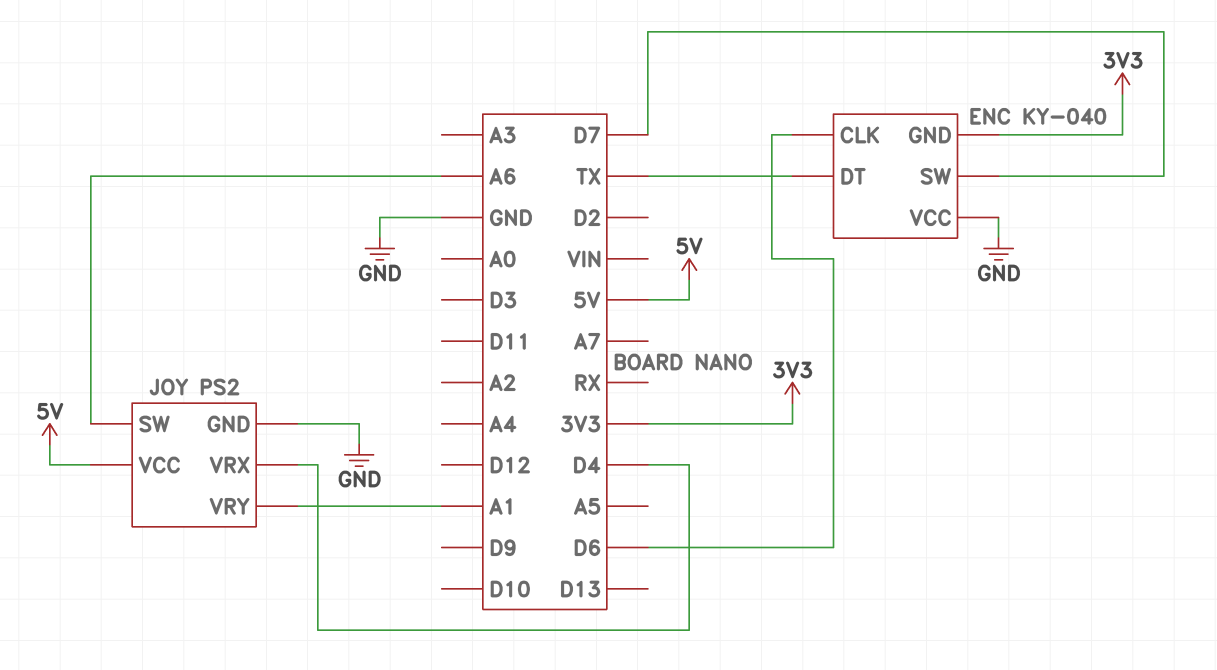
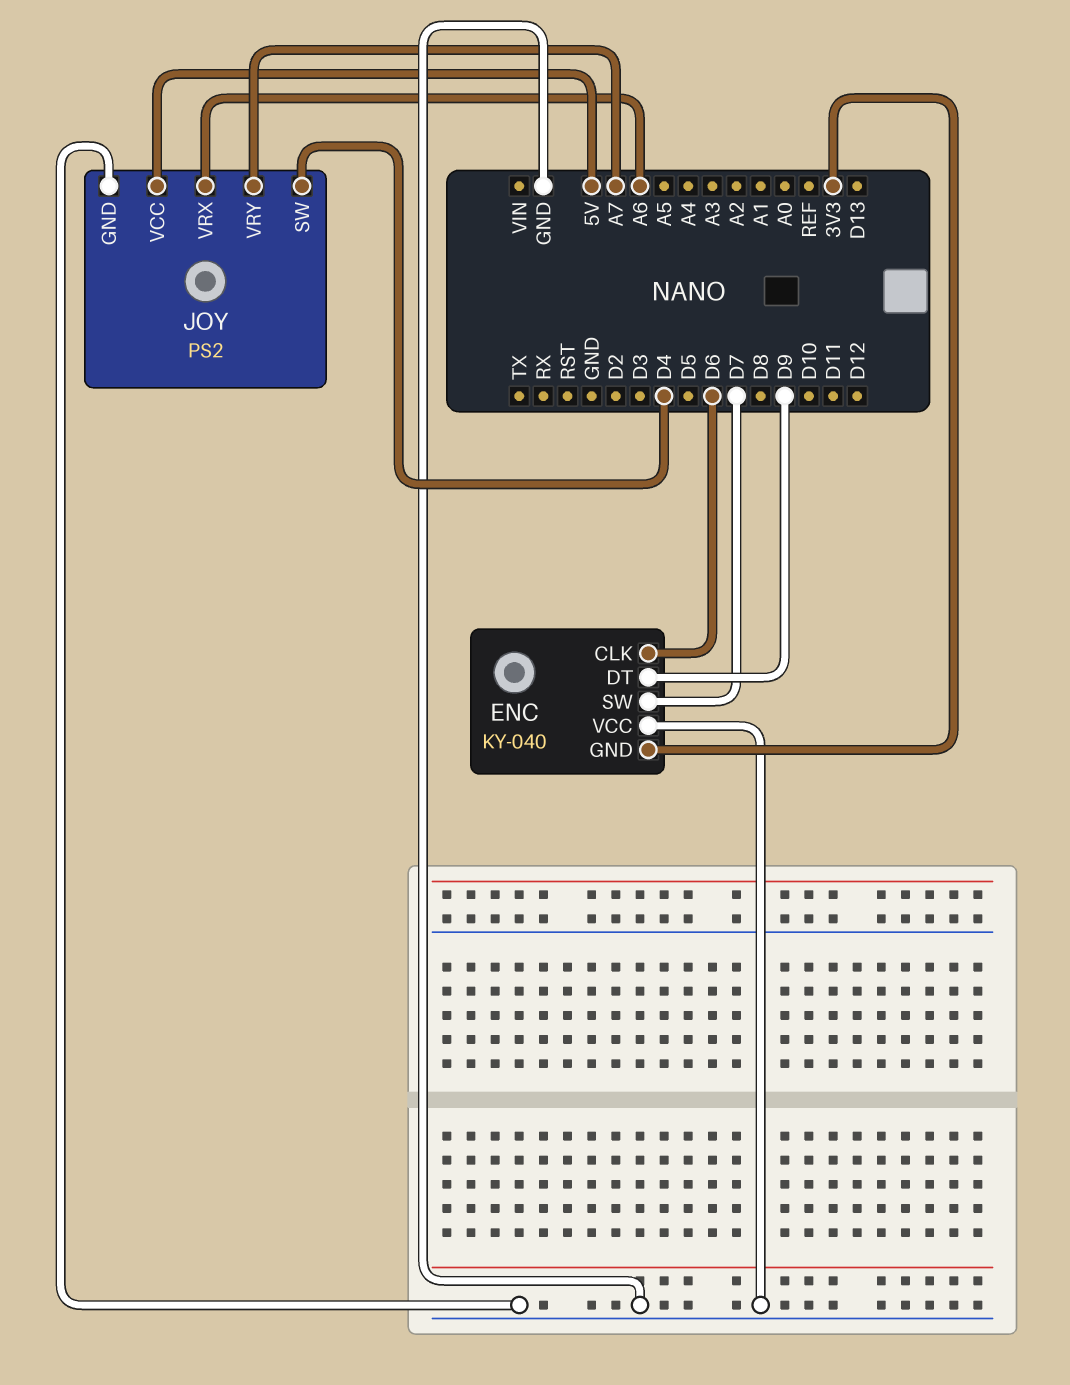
ENC pin DT: TX -> D9
JOY pin SW: A6 -> D4
JOY pin VRX: D4 -> A6
JOY pin VRY: A1 -> A7

